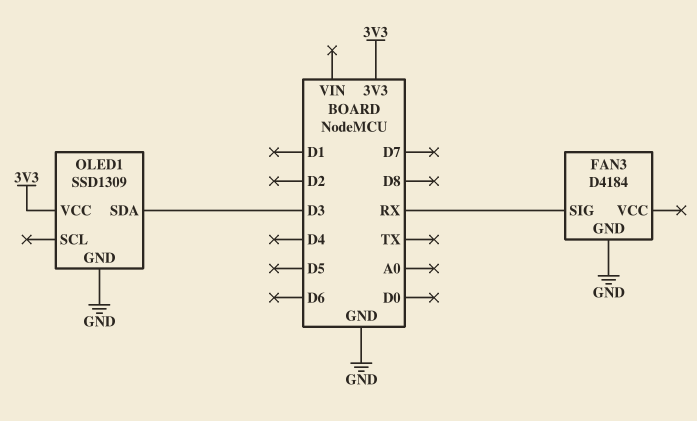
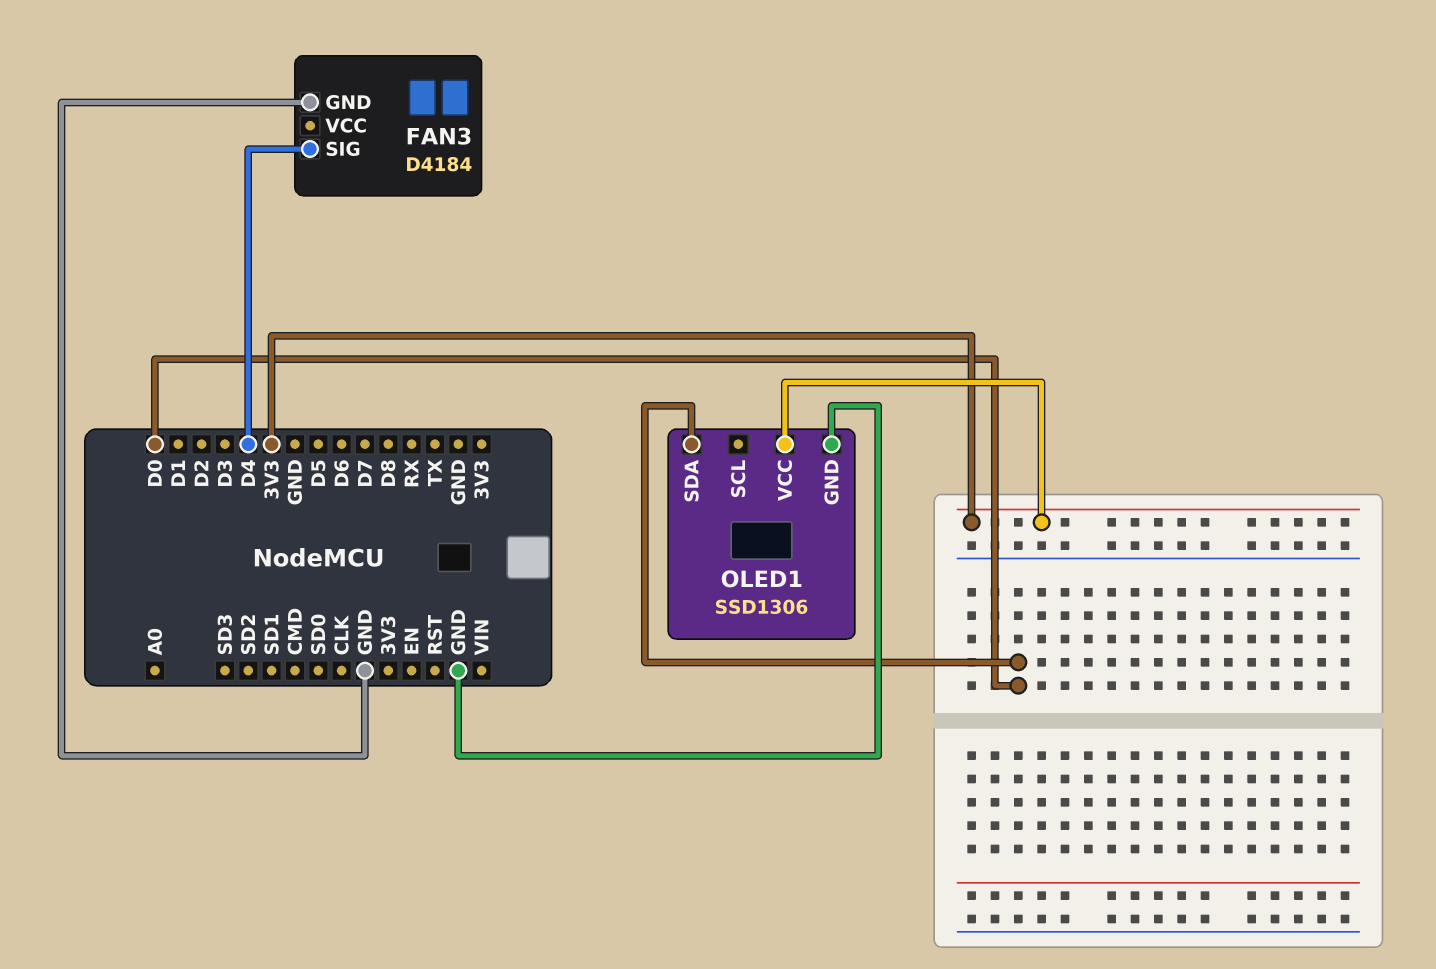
FAN3 pin SIG: RX -> D4
OLED1: SSD1309 -> SSD1306
OLED1 pin SDA: D3 -> D0

